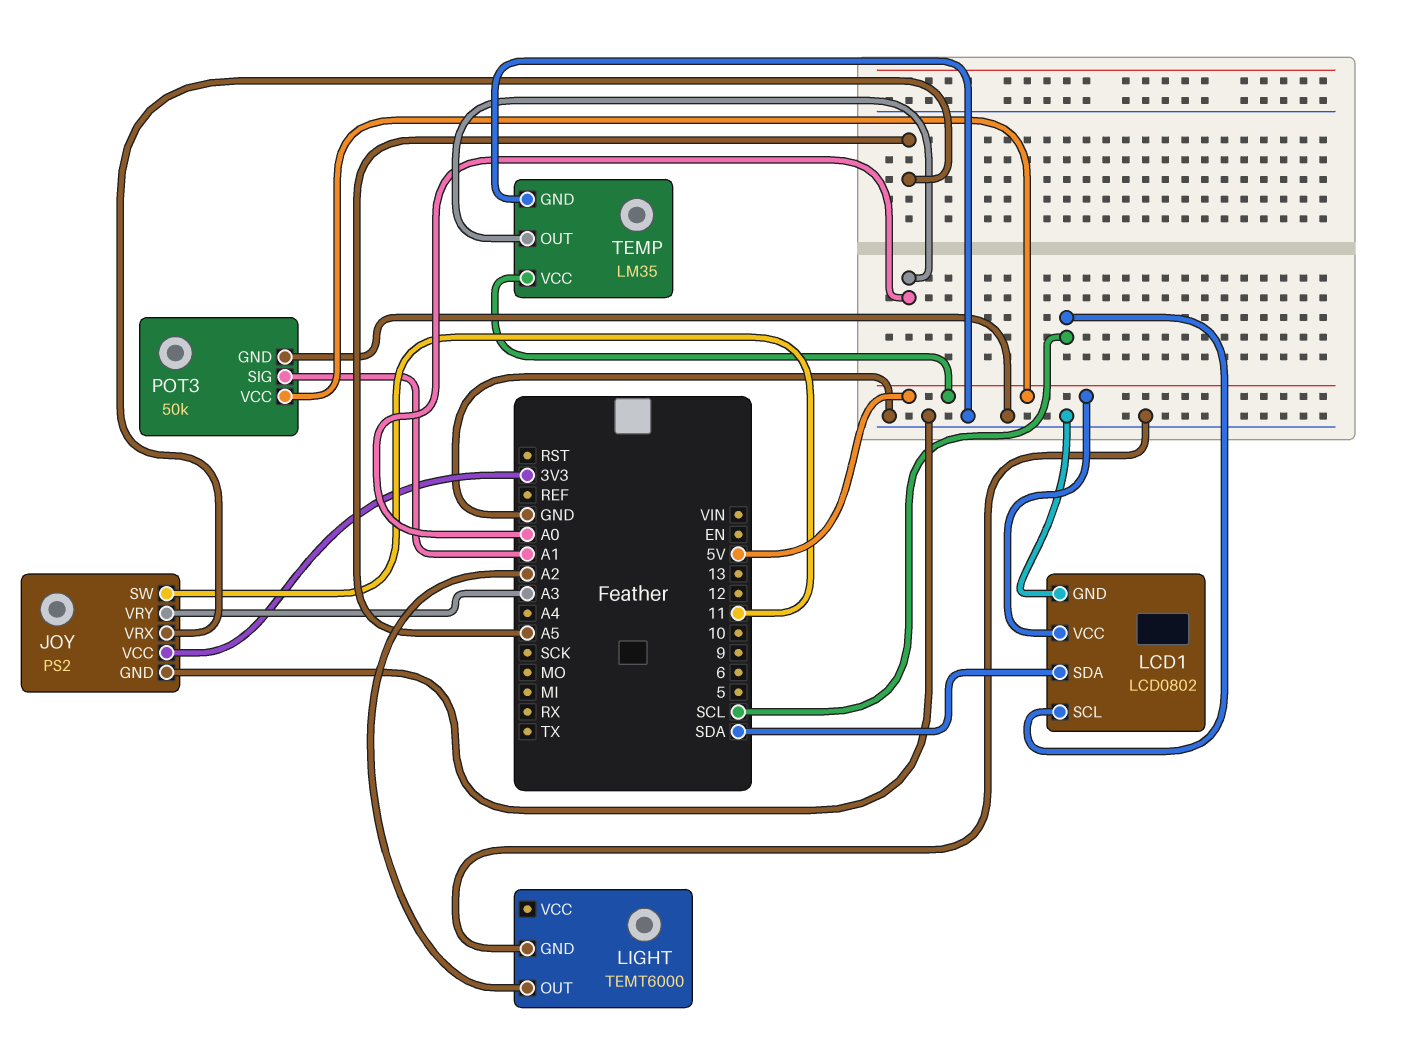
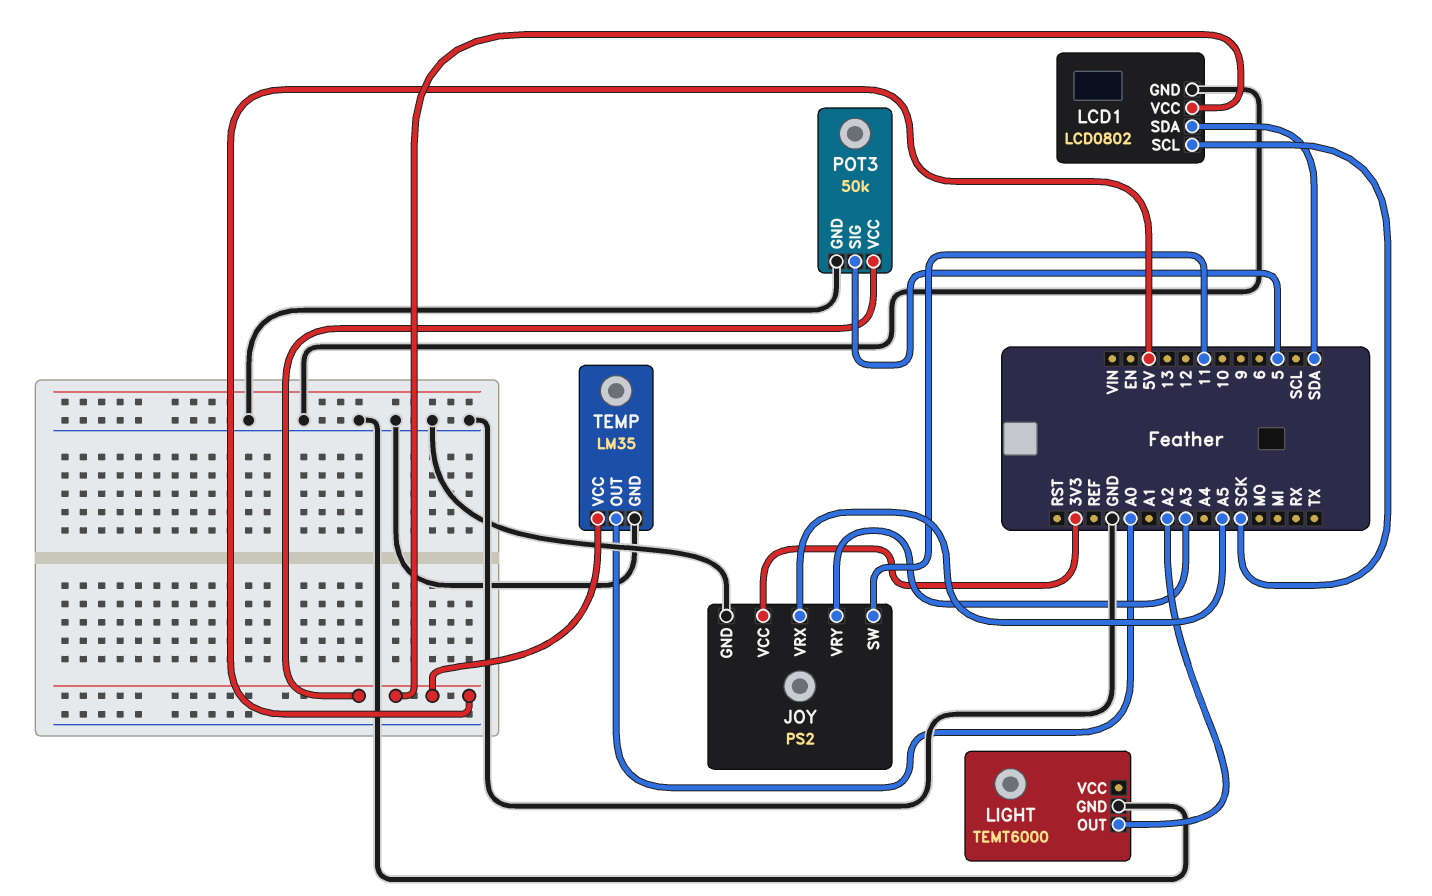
LCD1 pin SCL: SCL -> SCK
POT3 pin SIG: A1 -> 5

